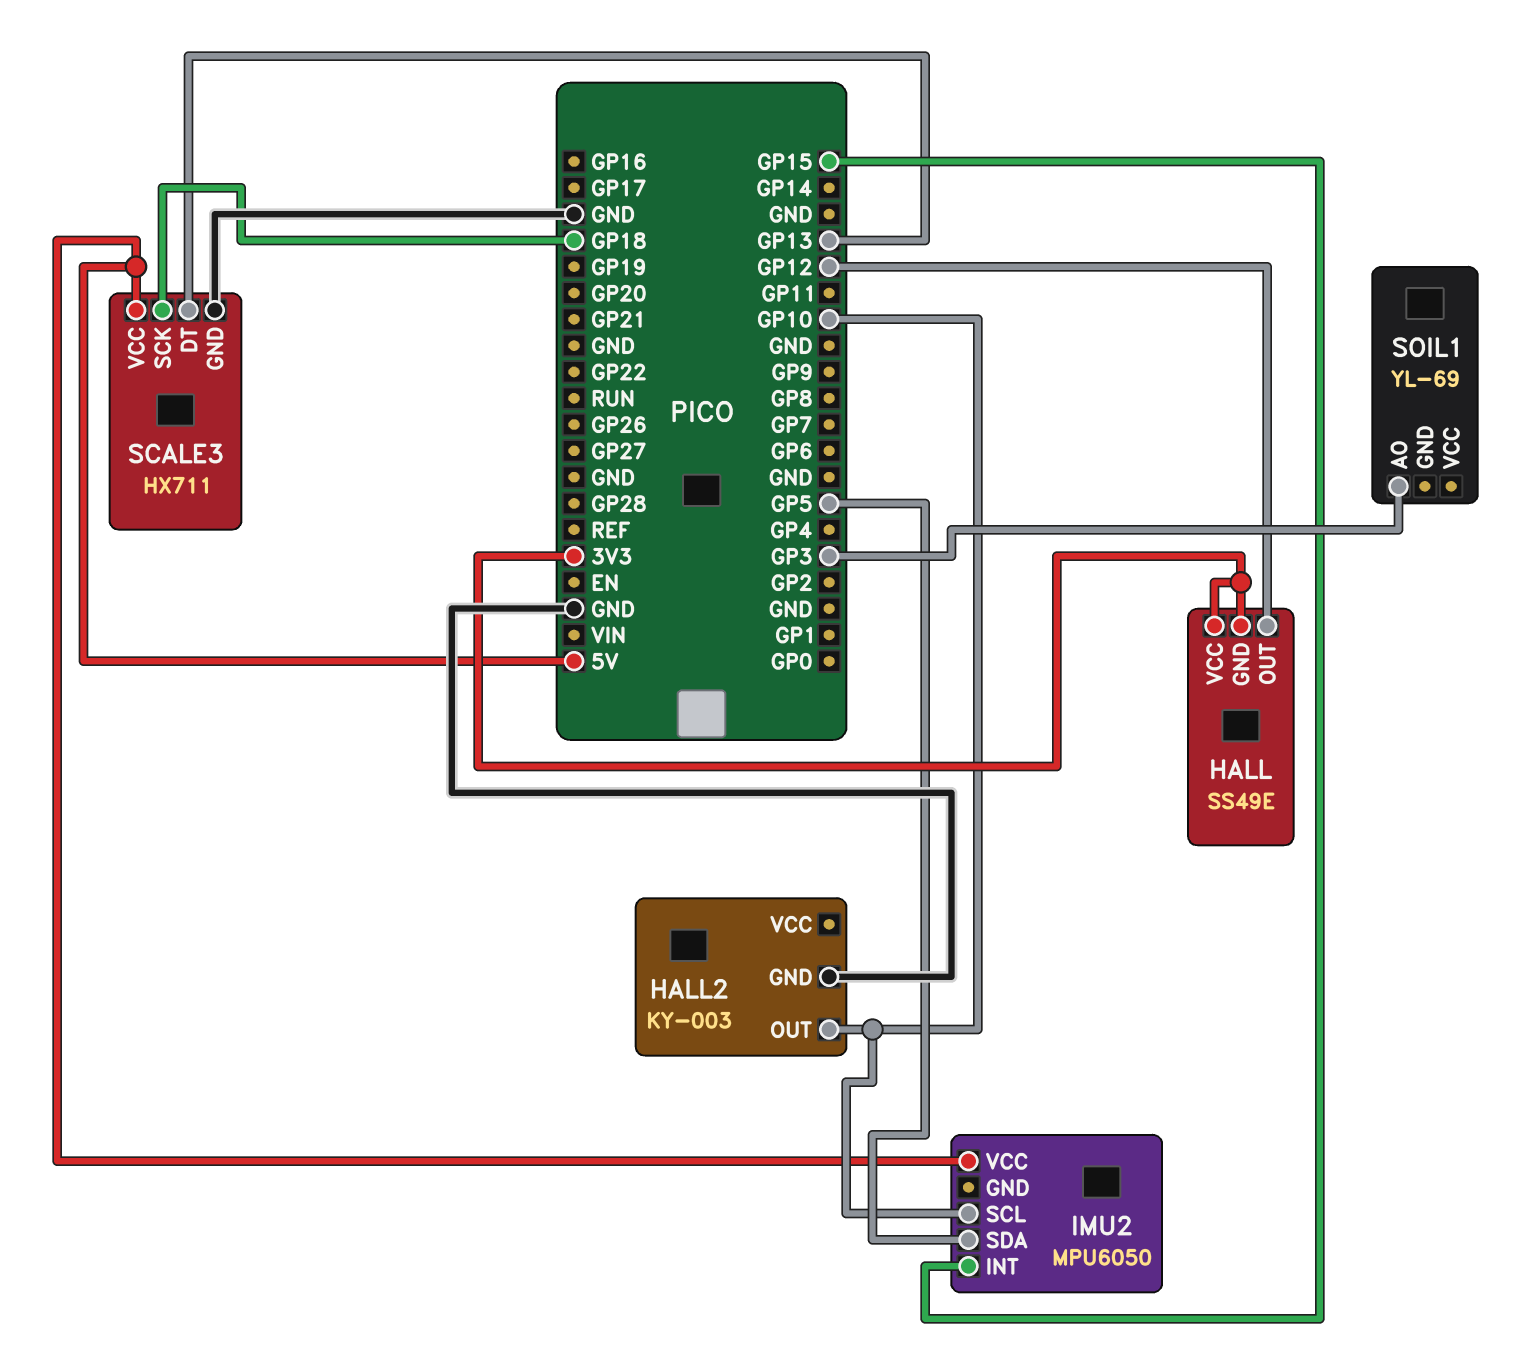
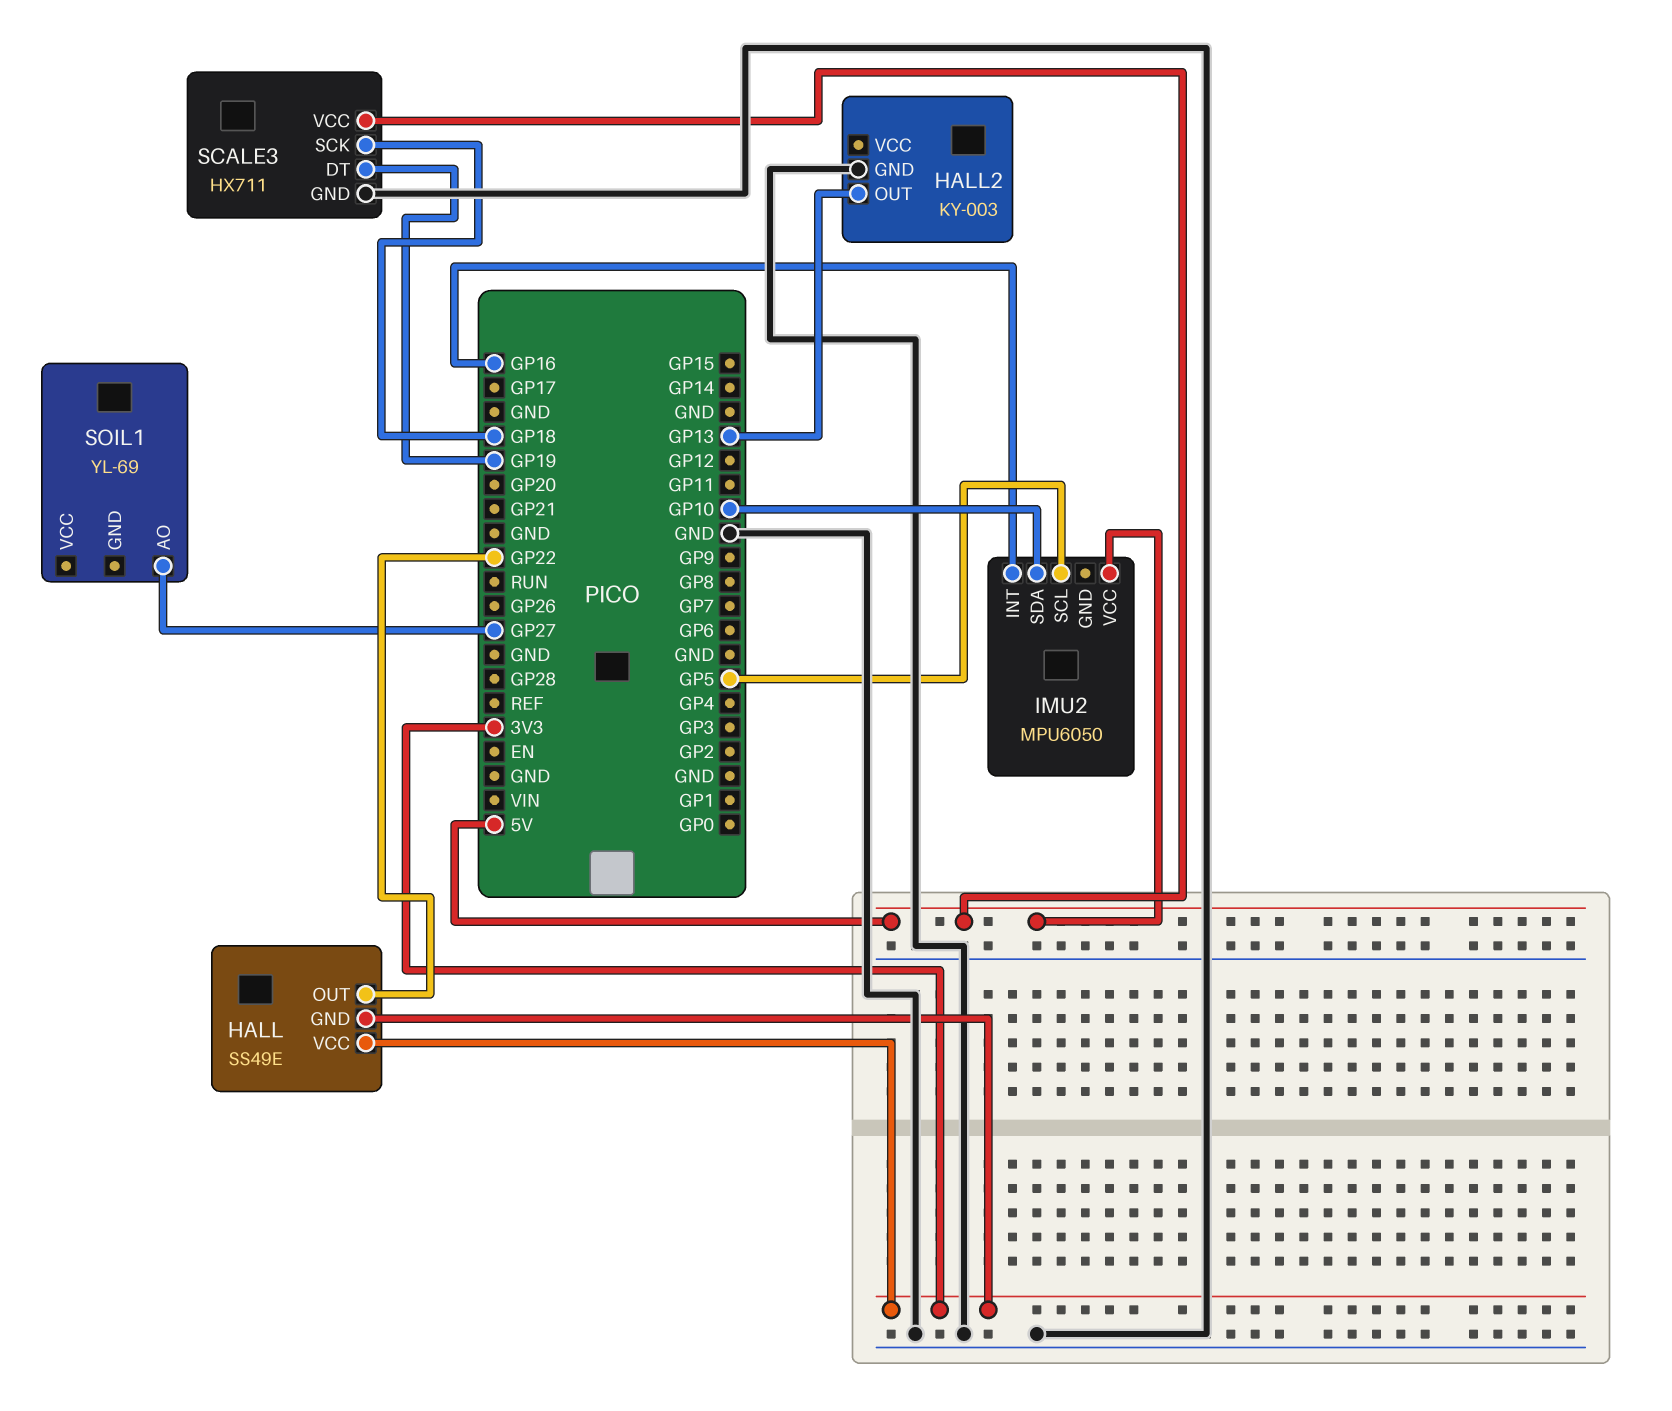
HALL pin OUT: GP12 -> GP22
HALL2 pin OUT: GP10 -> GP13
IMU2 pin INT: GP15 -> GP16
IMU2 pin SCL: GP10 -> GP5
IMU2 pin SDA: GP5 -> GP10
SCALE3 pin DT: GP13 -> GP19
SOIL1 pin AO: GP3 -> GP27

